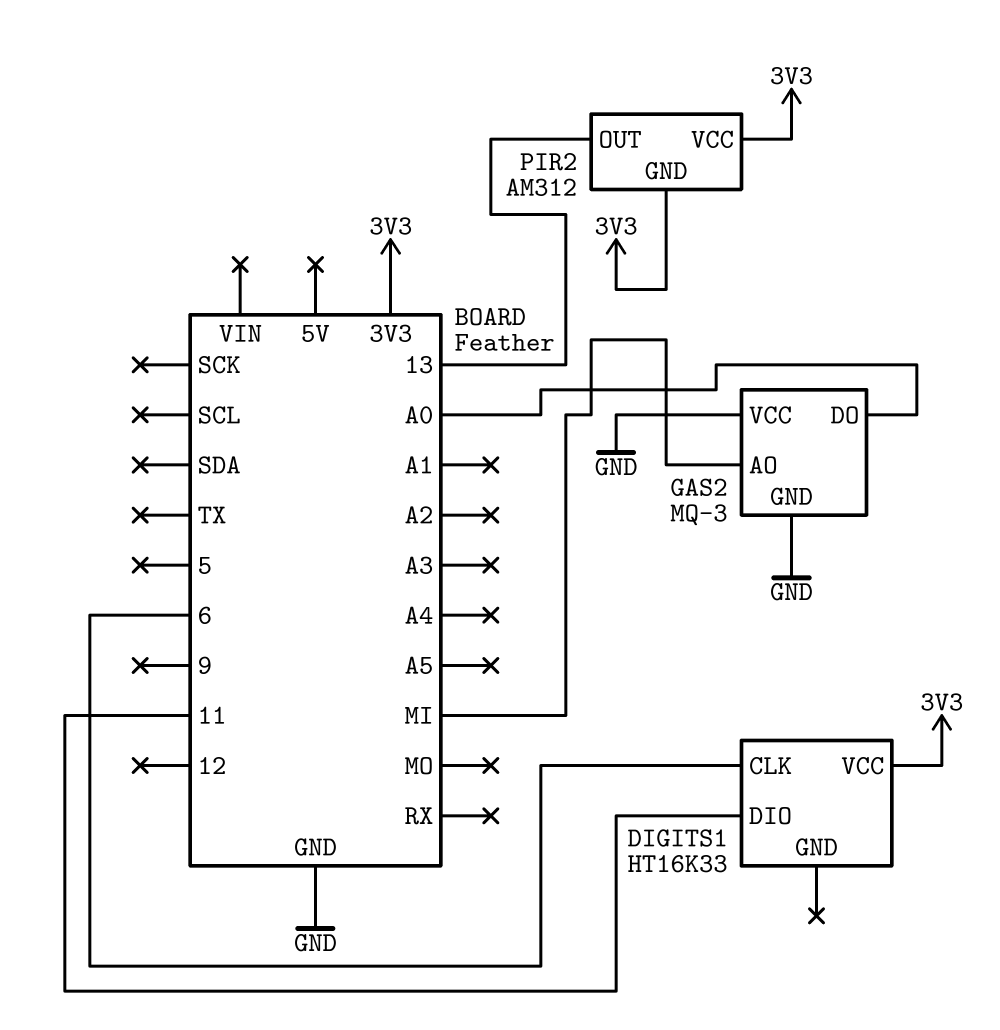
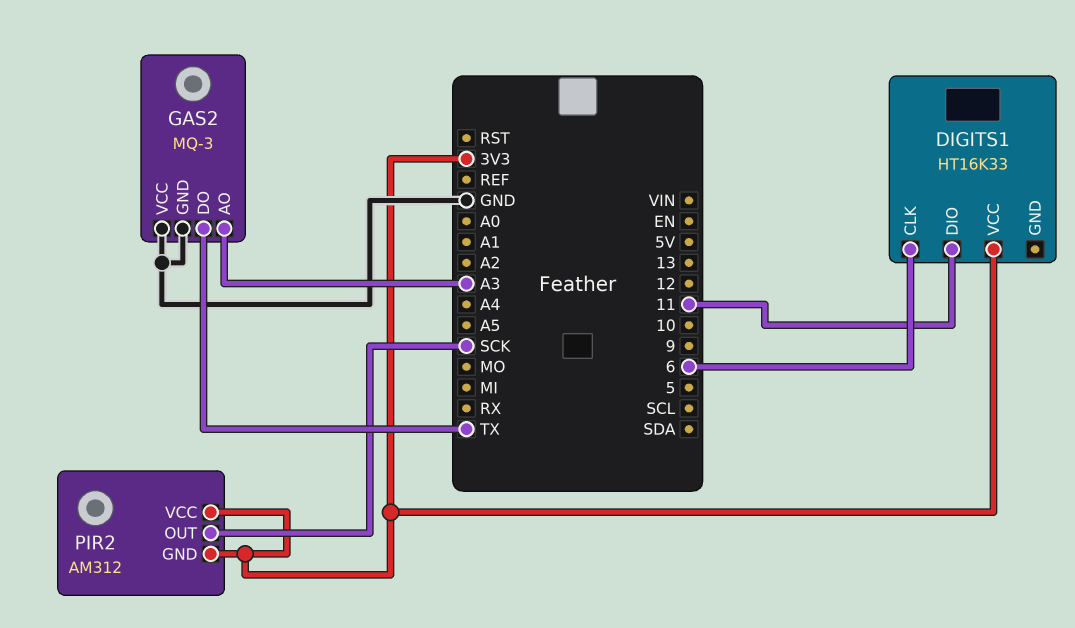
GAS2 pin AO: MI -> A3
GAS2 pin DO: A0 -> TX
PIR2 pin OUT: 13 -> SCK

